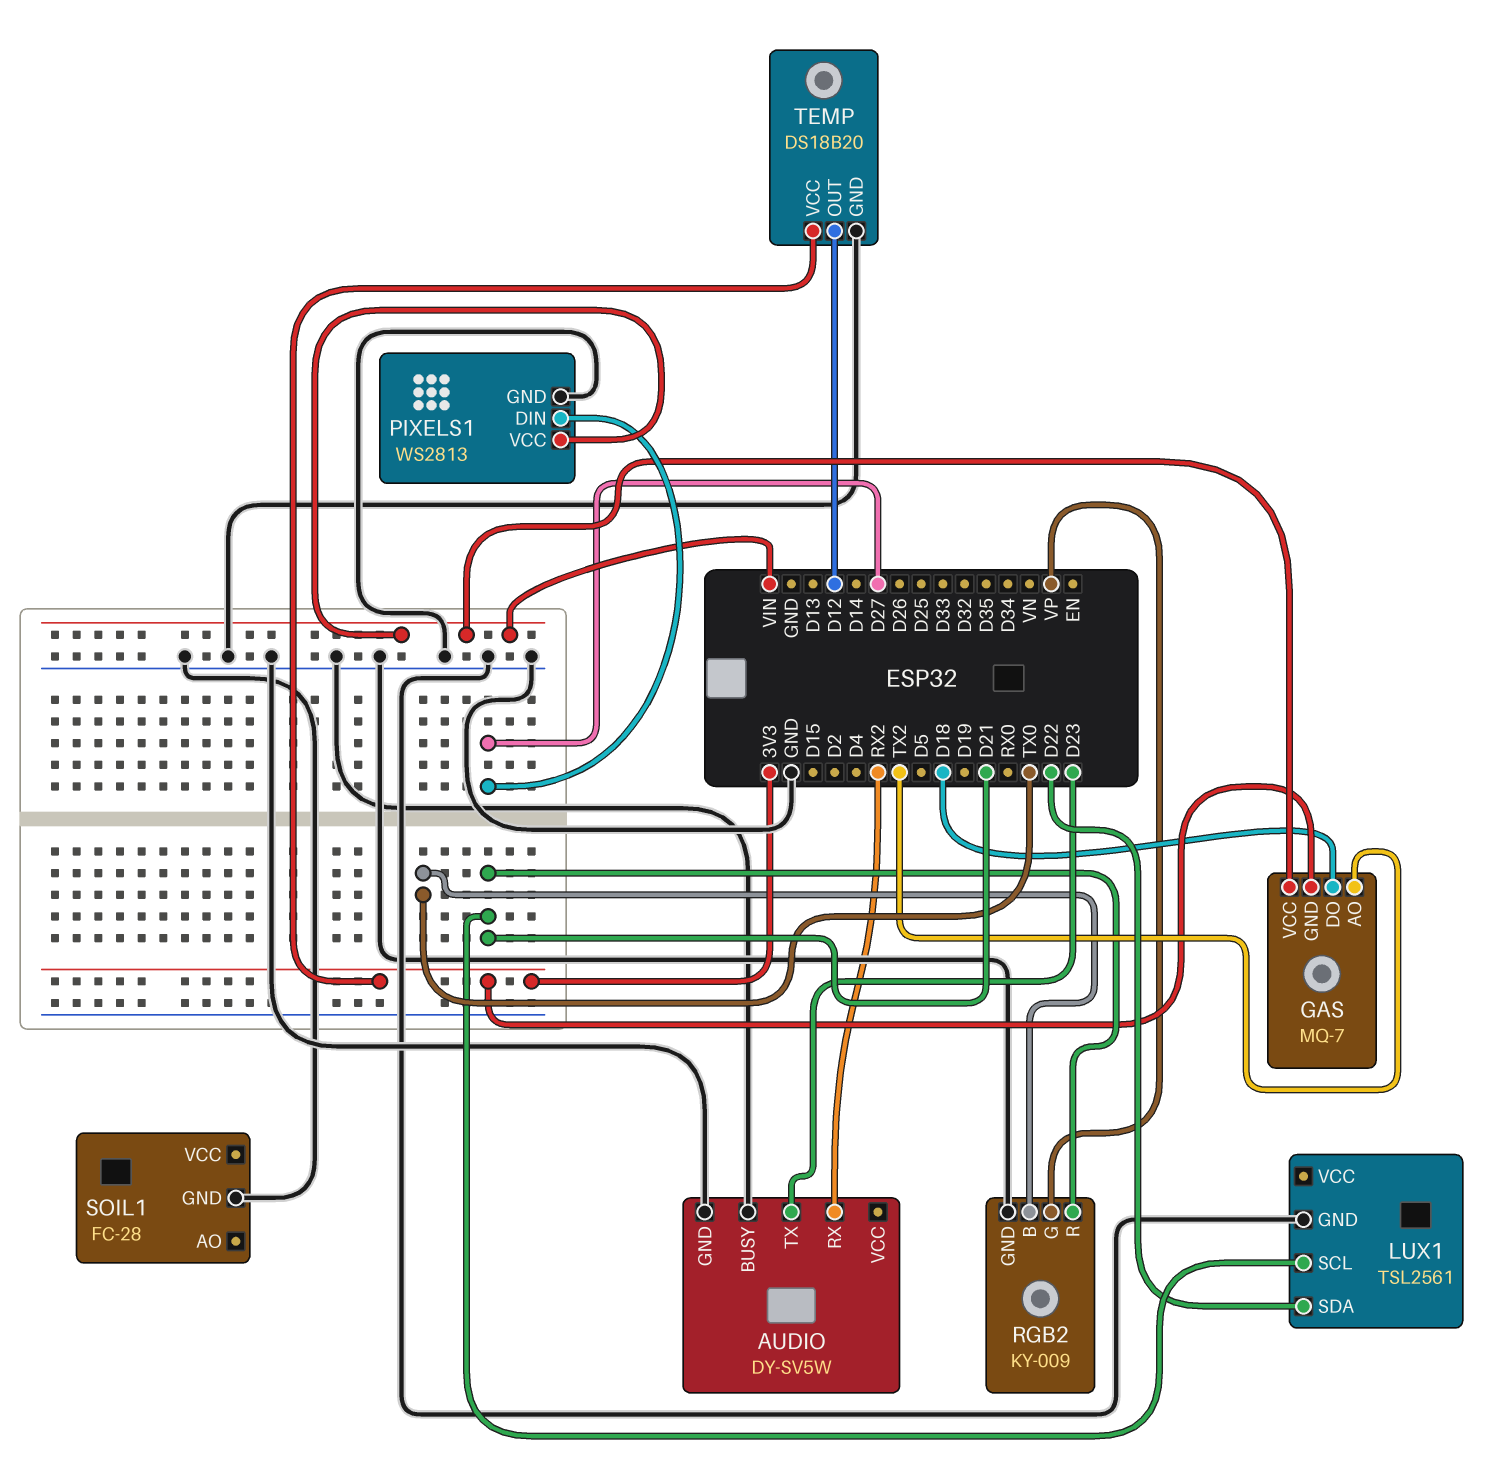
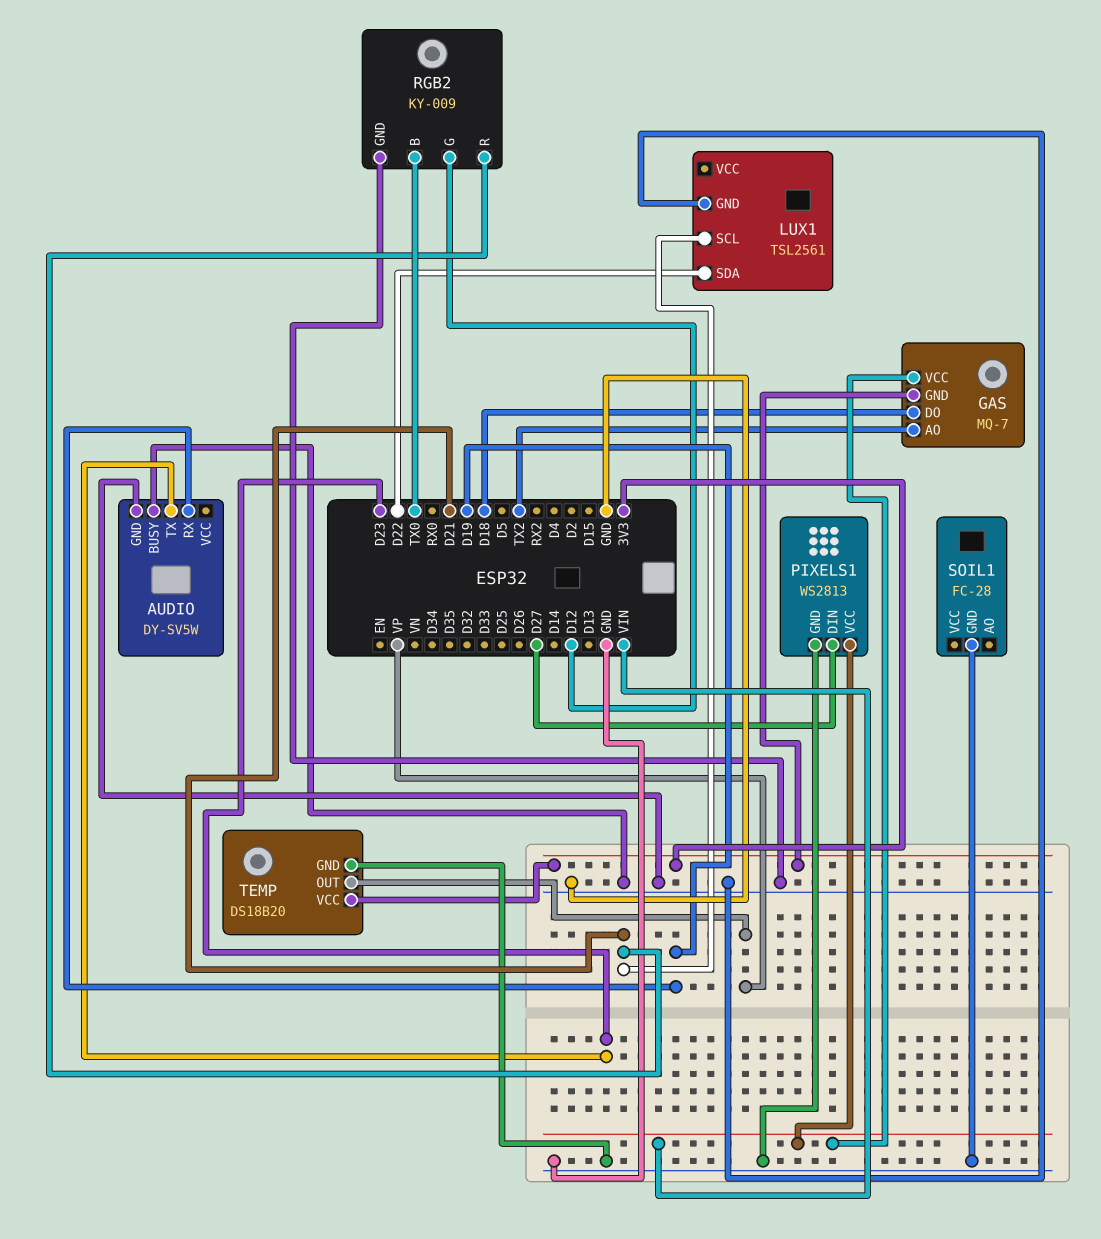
AUDIO pin RX: RX2 -> D19
RGB2 pin G: VP -> D12
TEMP pin OUT: D12 -> VP

